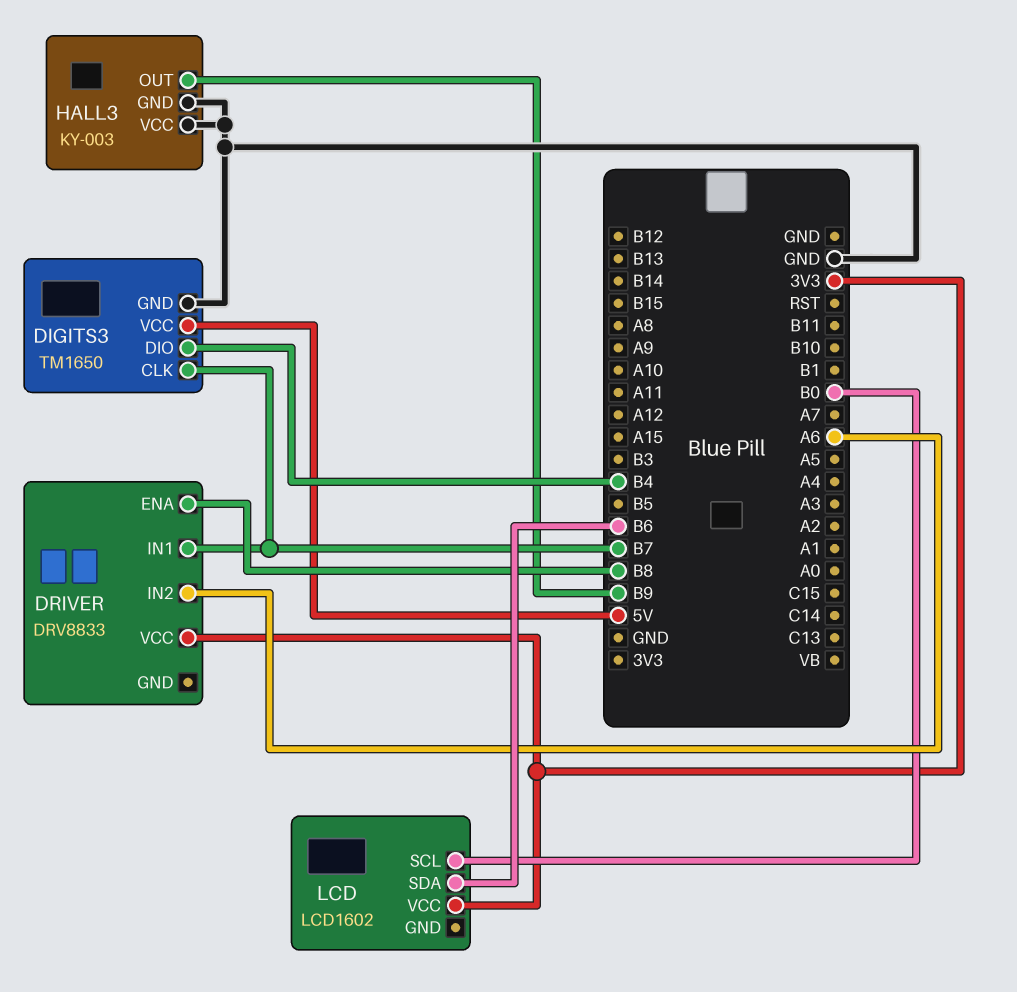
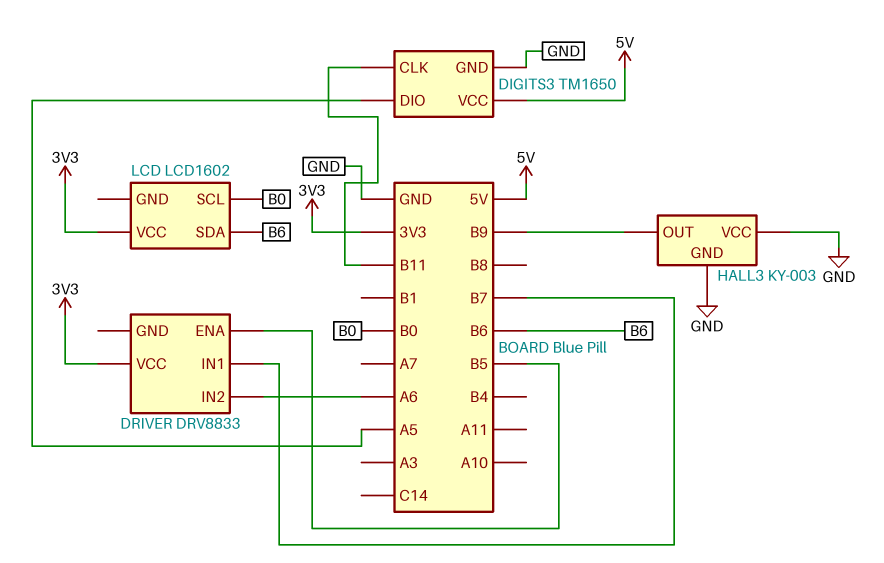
DIGITS3 pin CLK: B7 -> B11
DIGITS3 pin DIO: B4 -> A5
DRIVER pin ENA: B8 -> B5

